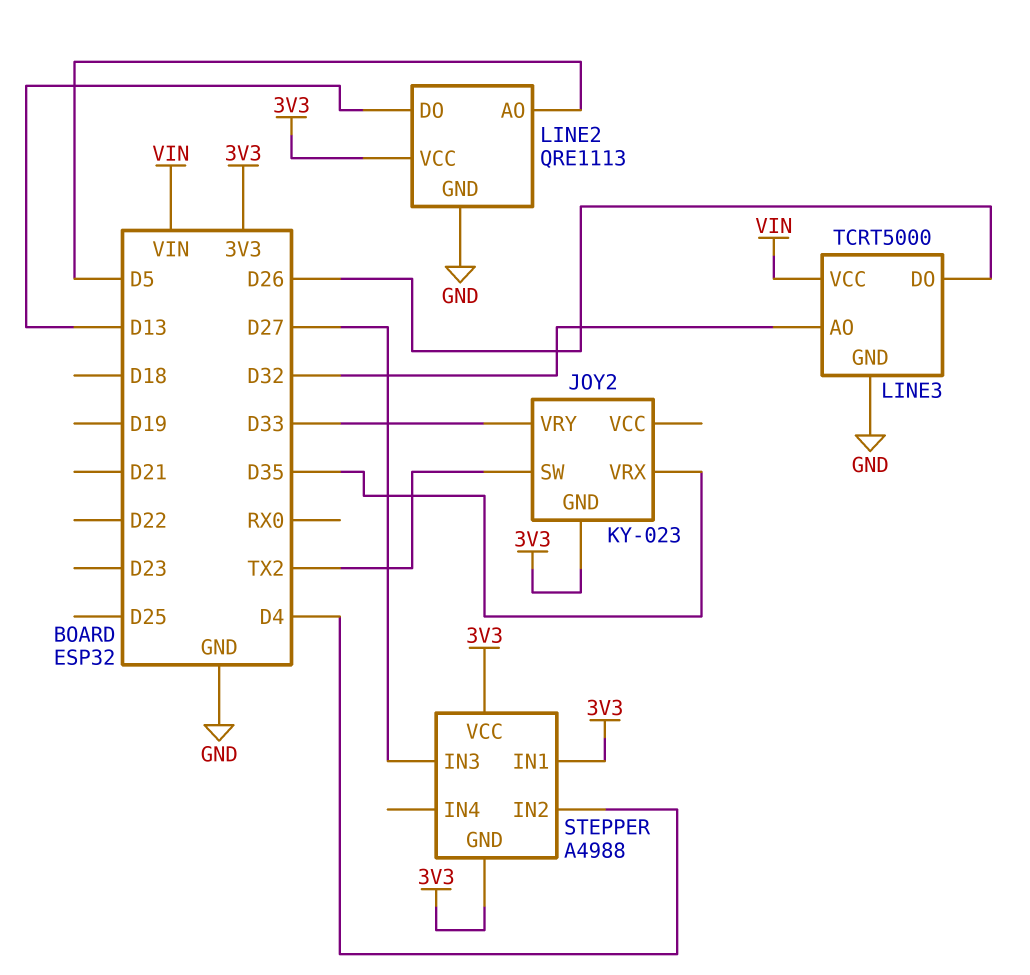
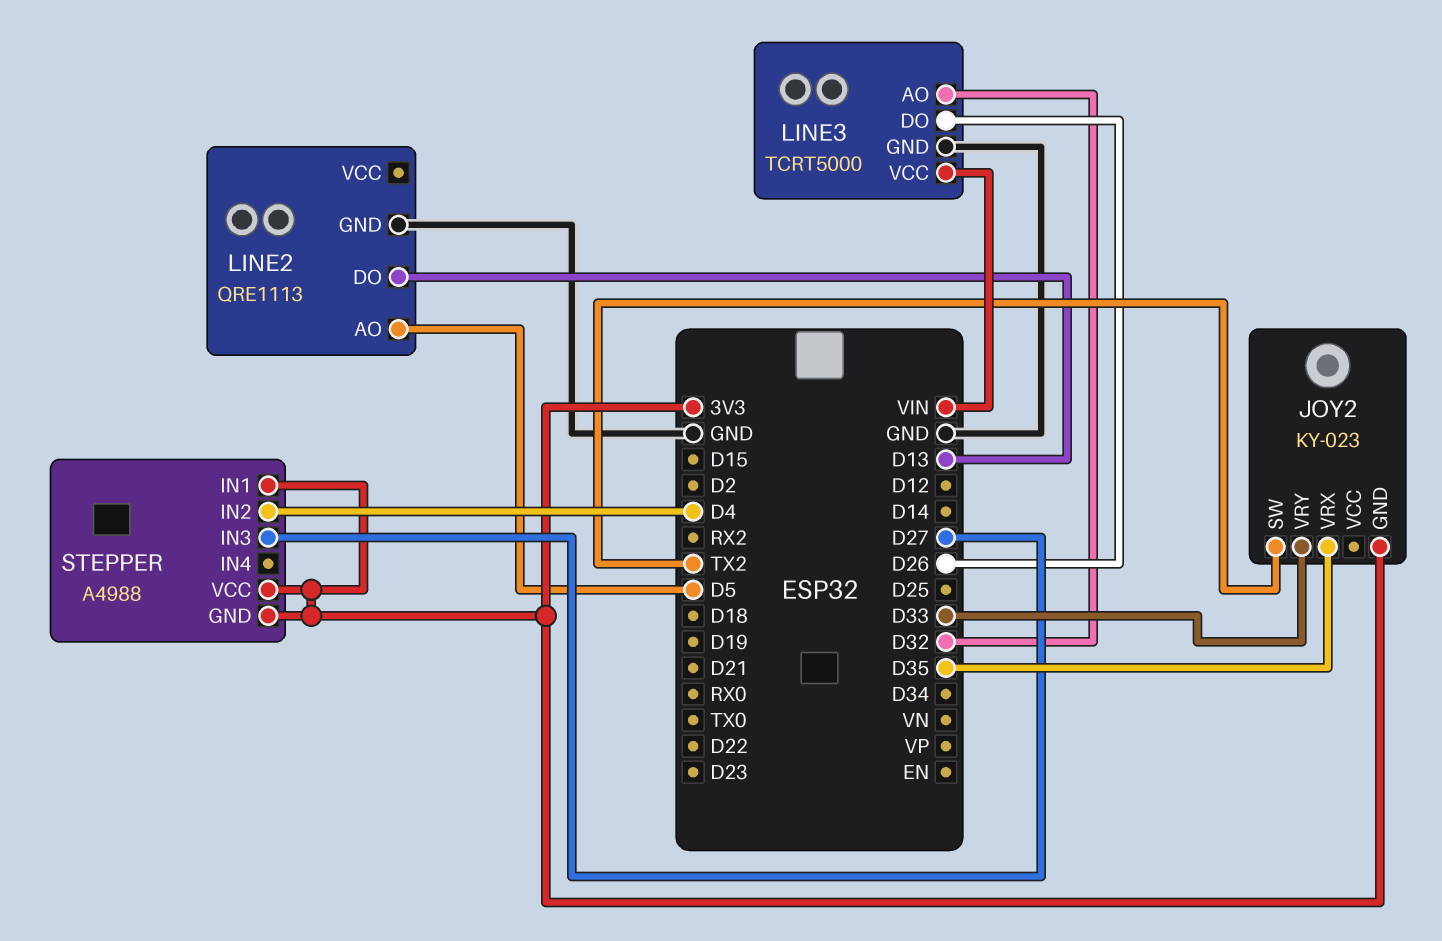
LINE2 pin VCC: 3V3 -> none

